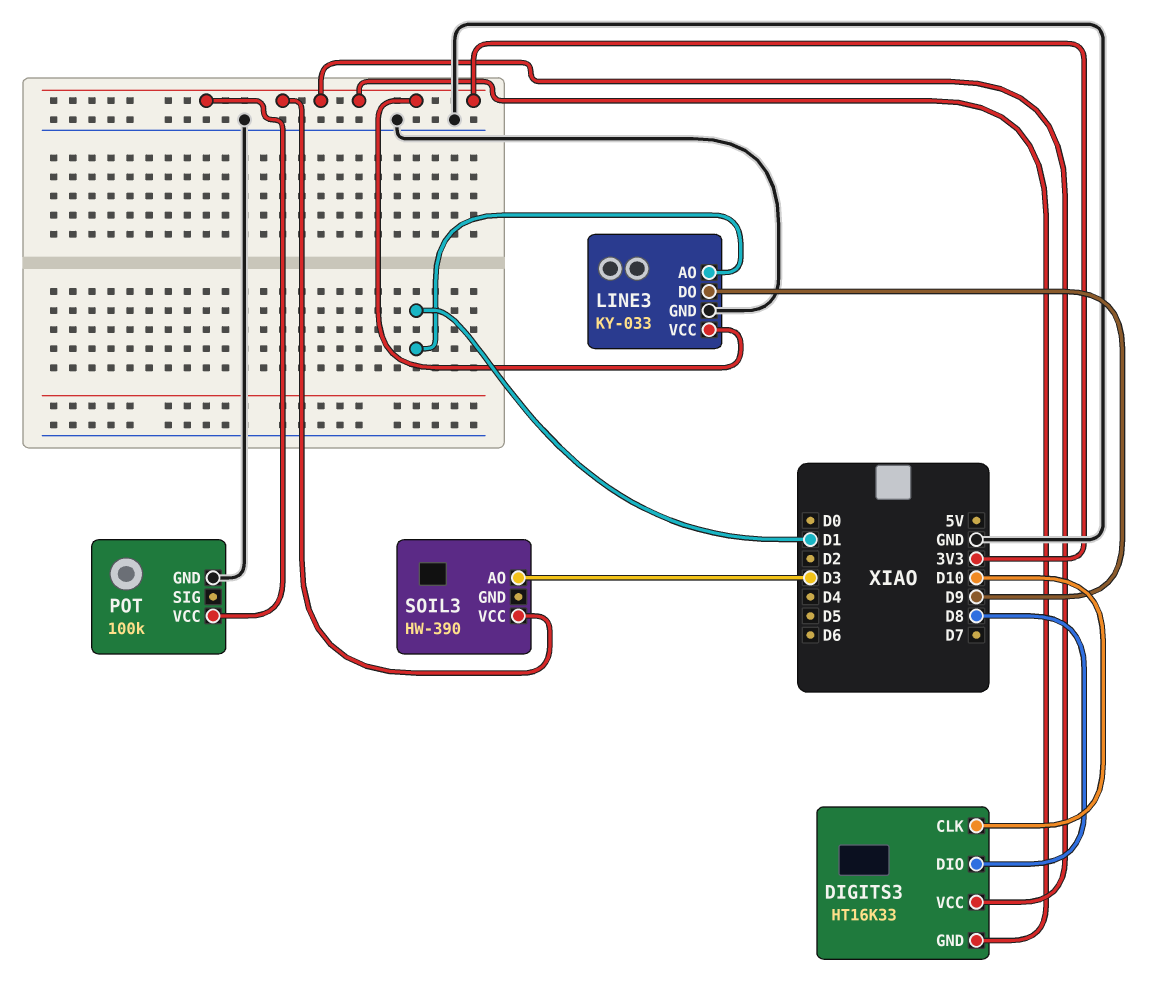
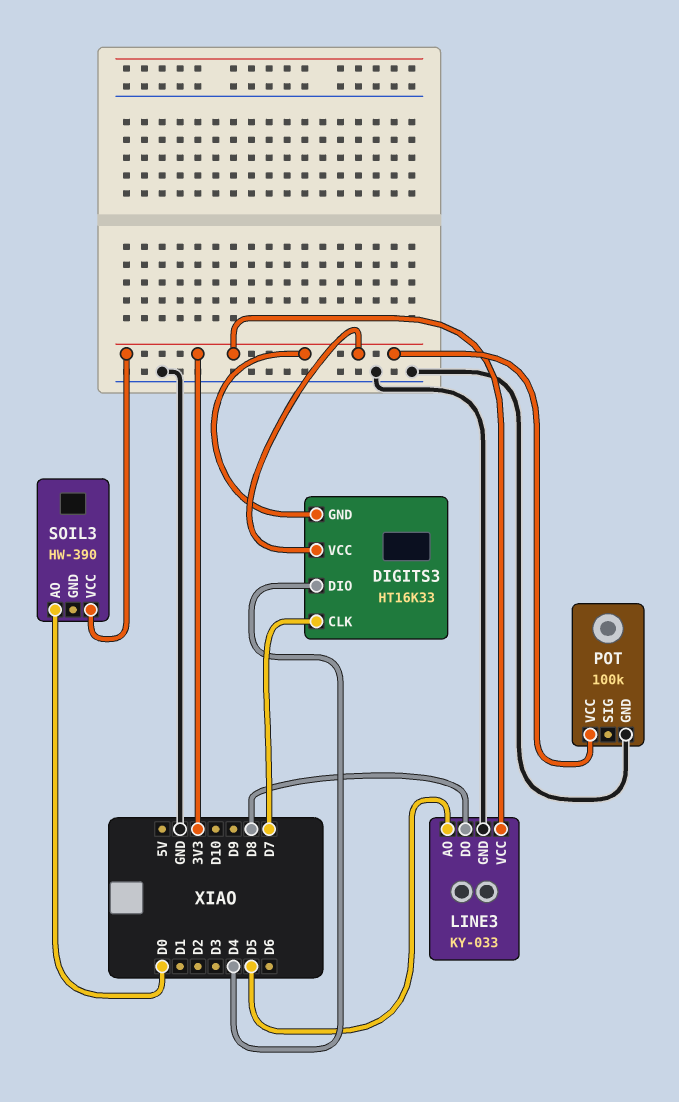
DIGITS3 pin CLK: D10 -> D7
DIGITS3 pin DIO: D8 -> D4
LINE3 pin AO: D1 -> D5
LINE3 pin DO: D9 -> D8
SOIL3 pin AO: D3 -> D0

